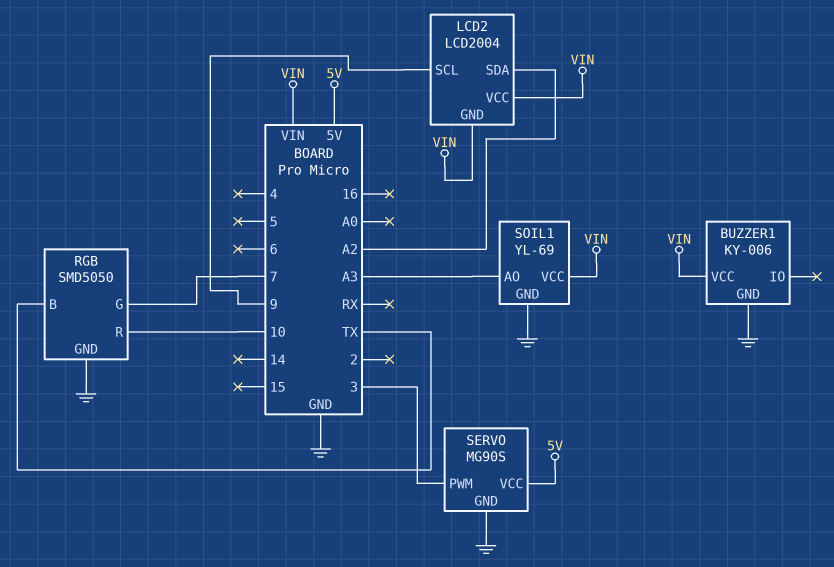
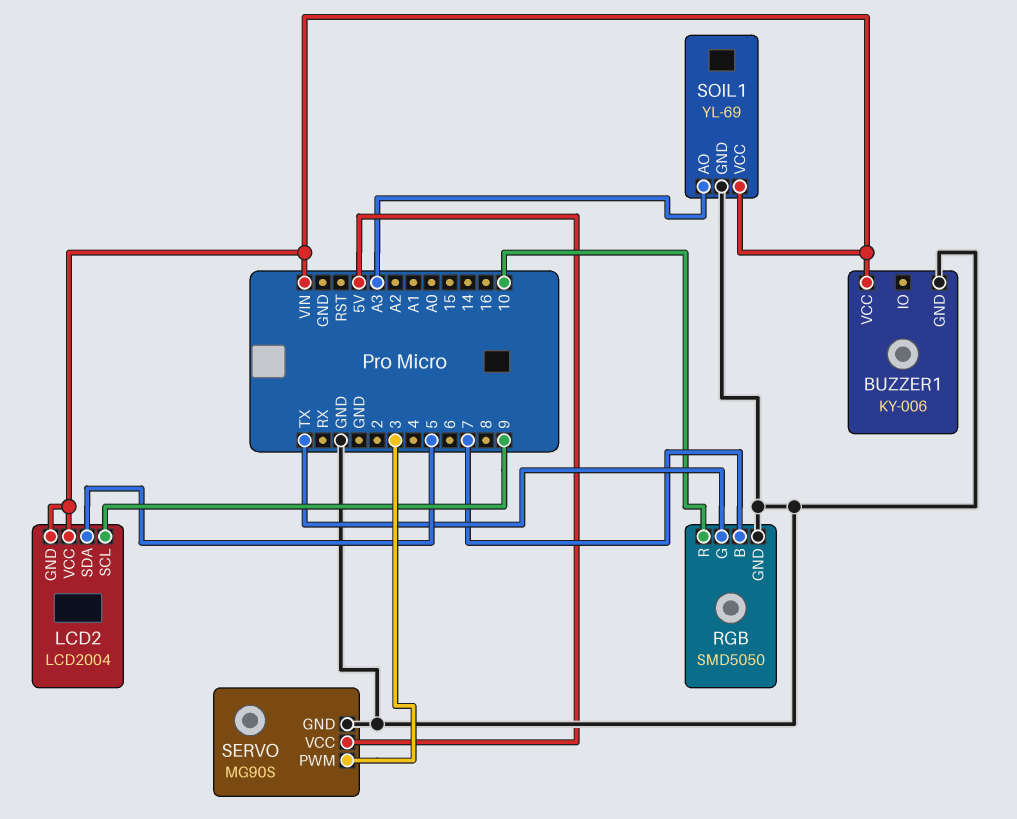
LCD2 pin SDA: A2 -> 5
RGB pin B: TX -> 7
RGB pin G: 7 -> TX

